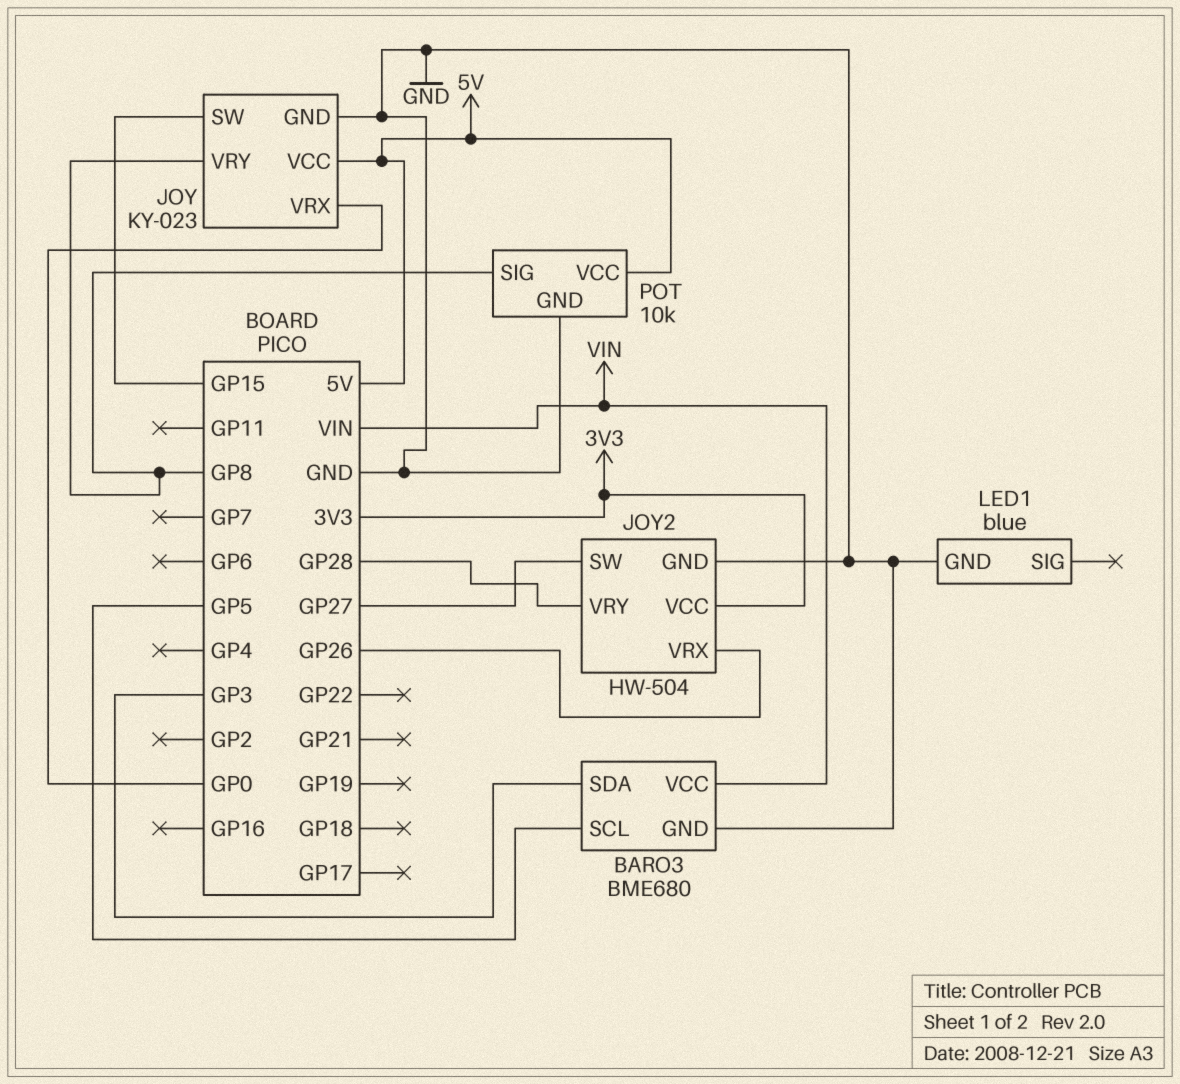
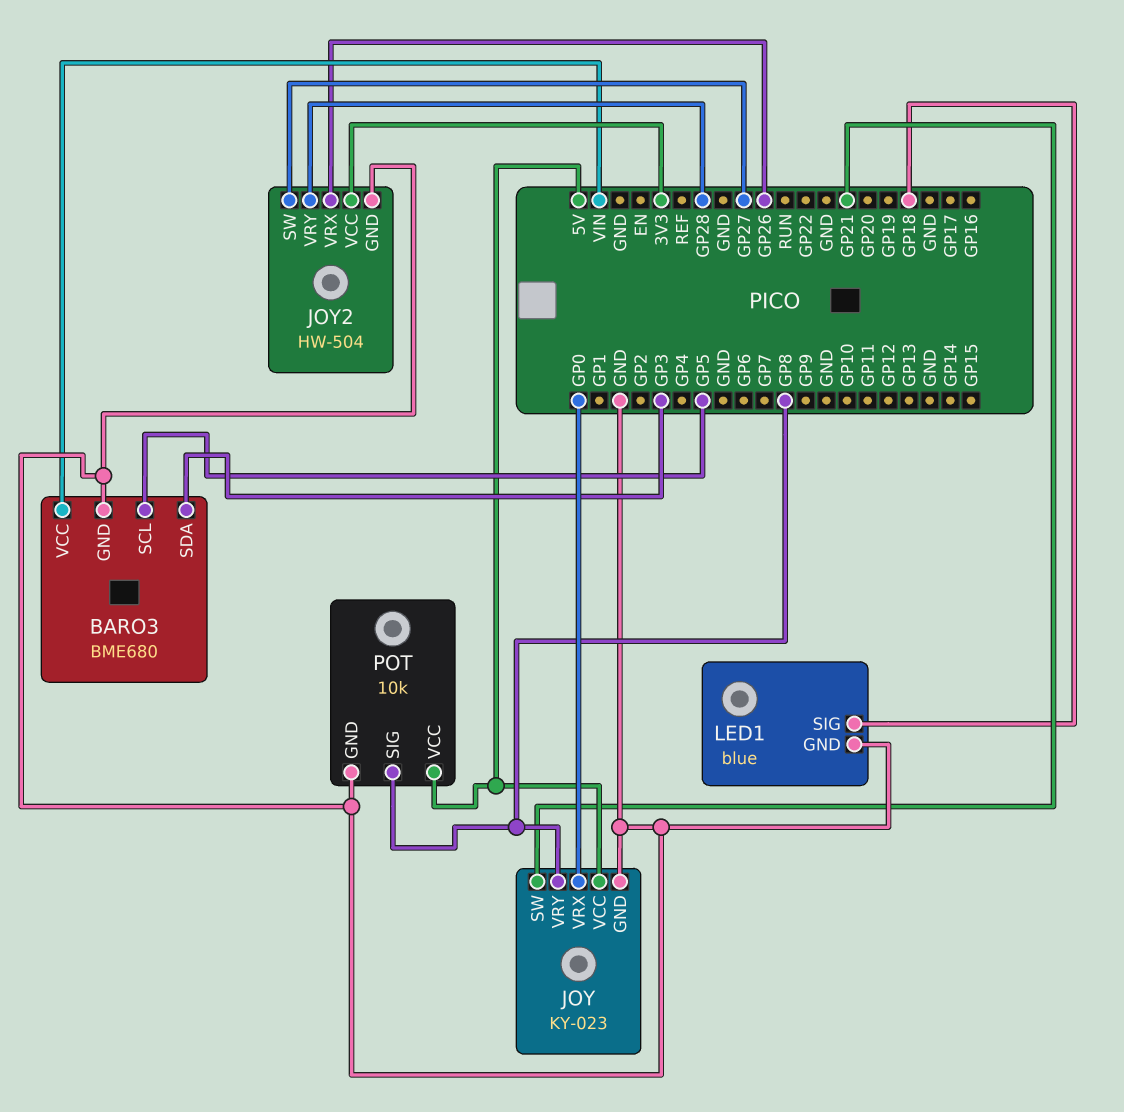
JOY pin SW: GP15 -> GP21
LED1 pin SIG: none -> GP18

